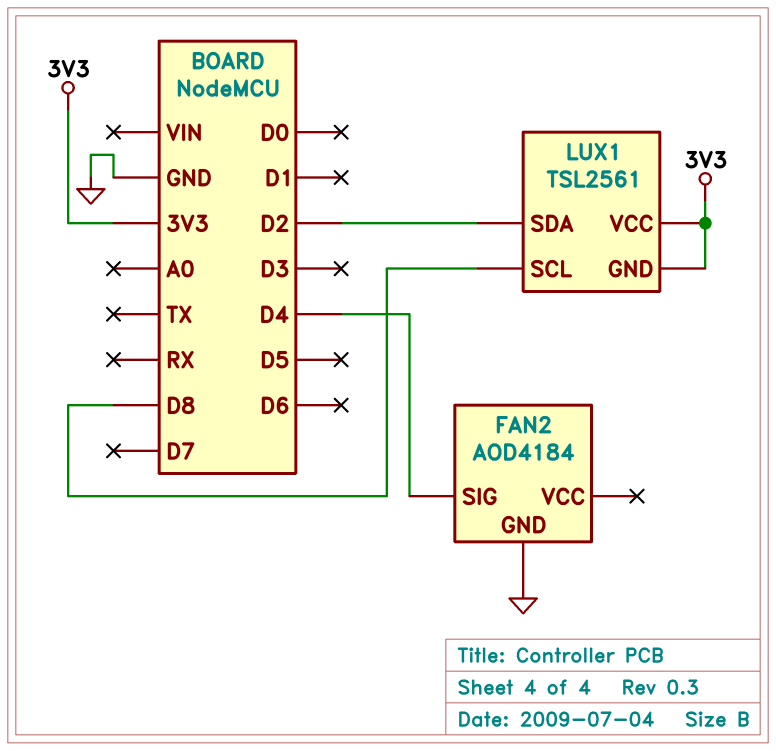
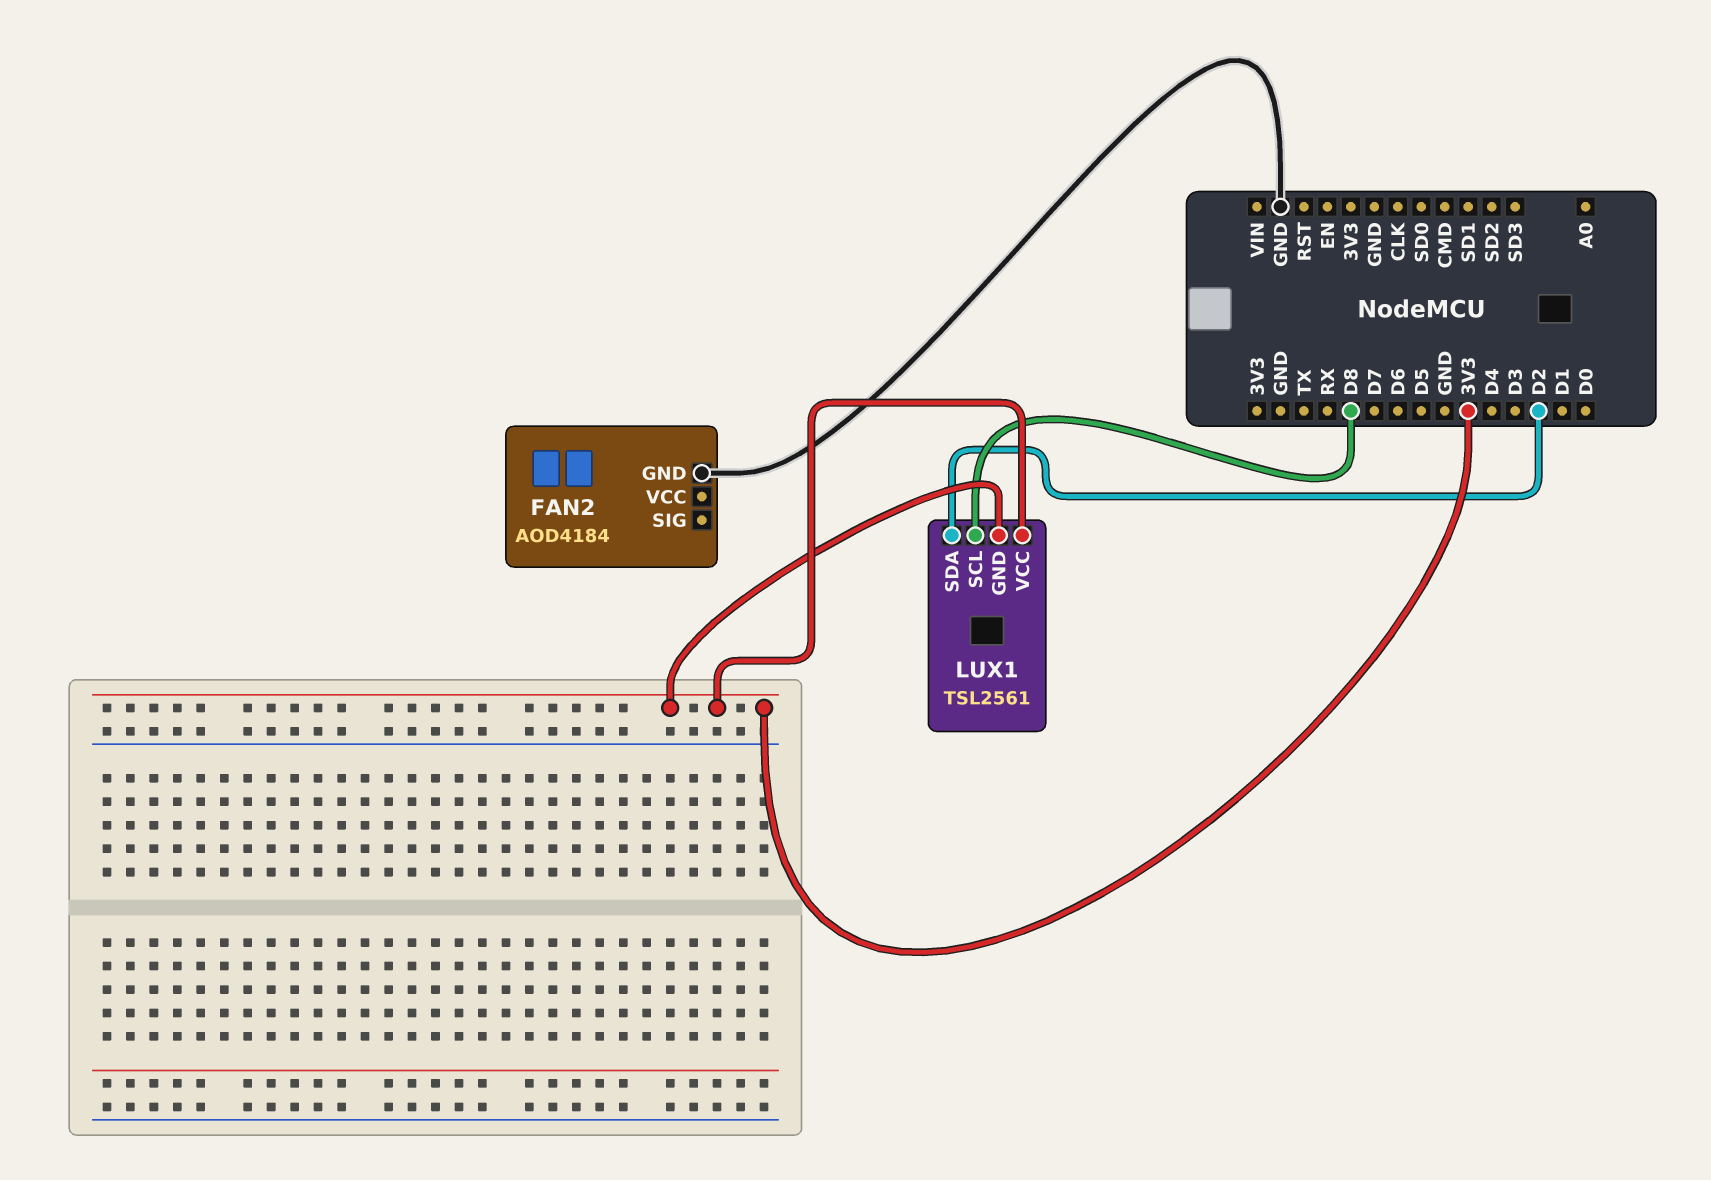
FAN2 pin SIG: D4 -> none

